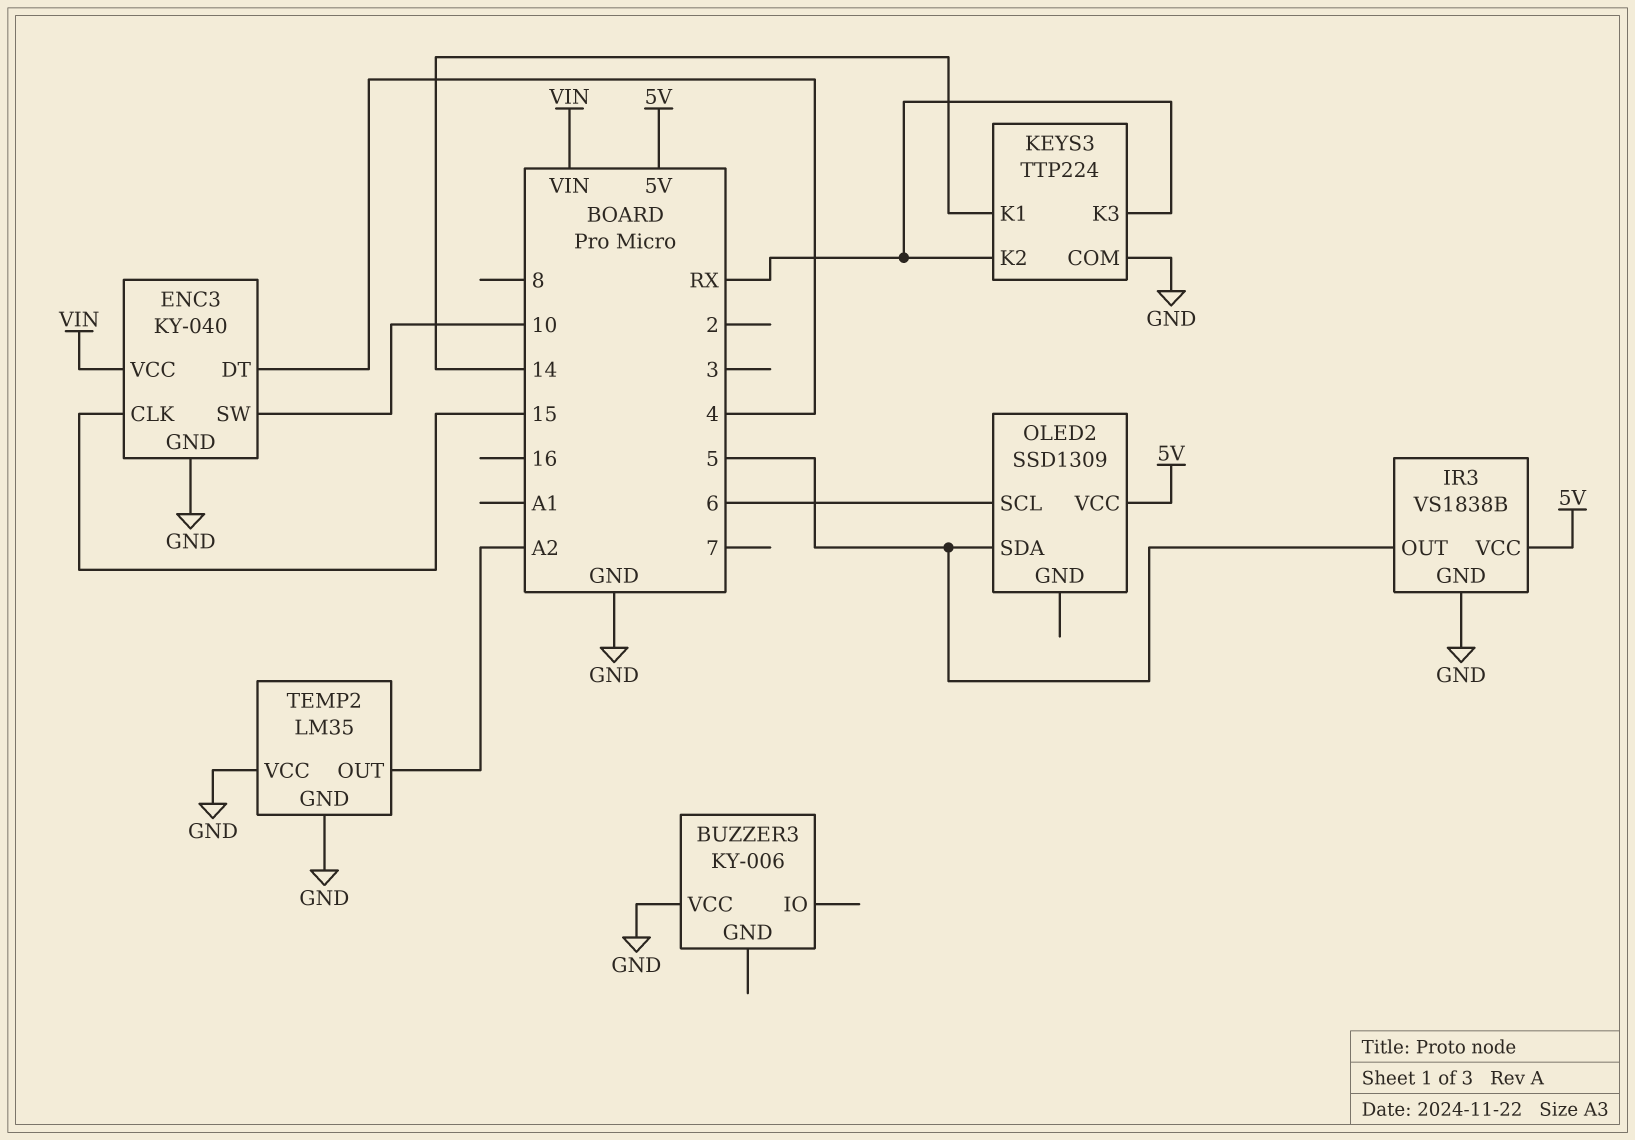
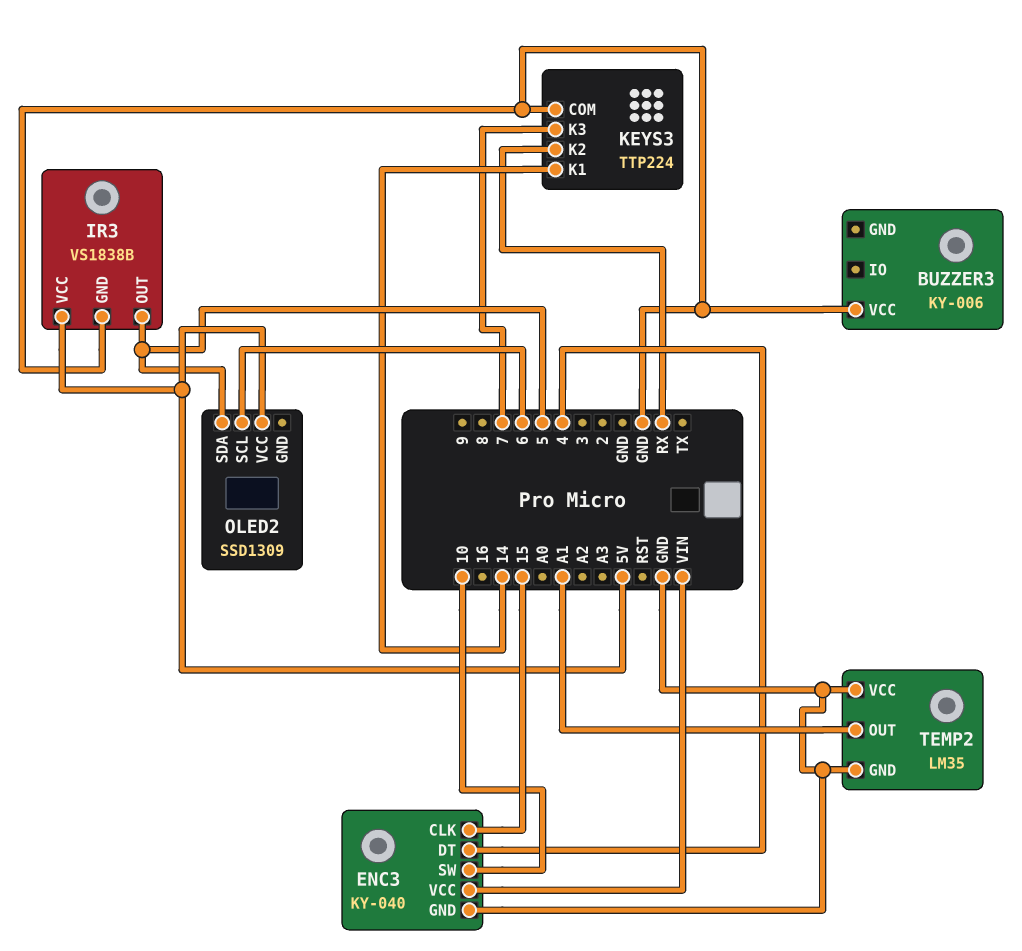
KEYS3 pin K3: RX -> 7
TEMP2 pin OUT: A2 -> A1

